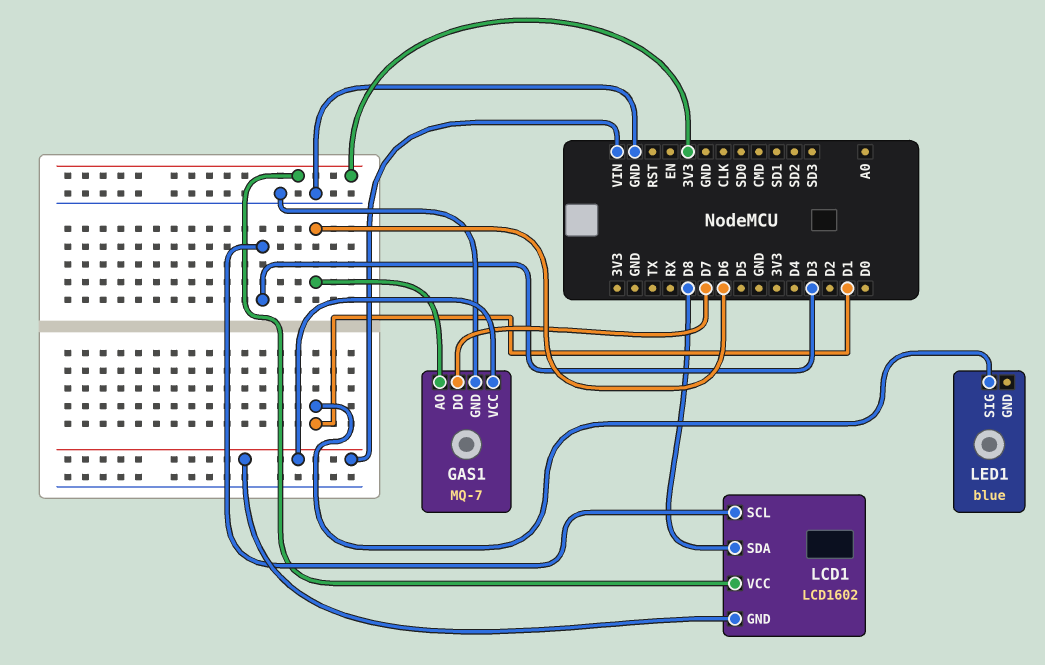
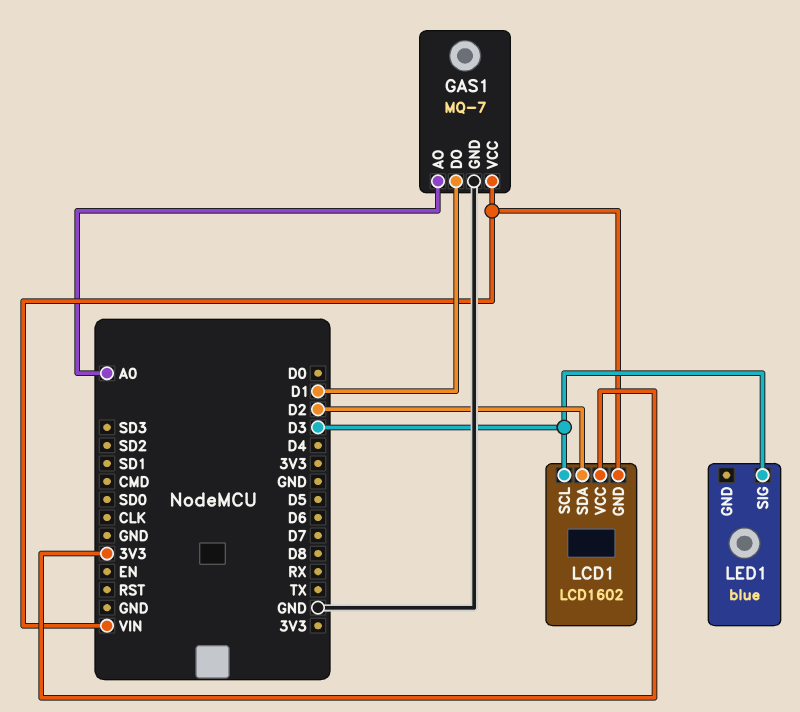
GAS1 pin AO: D6 -> A0
GAS1 pin DO: D7 -> D1
LCD1 pin SDA: D8 -> D2
LED1 pin SIG: D1 -> D3

